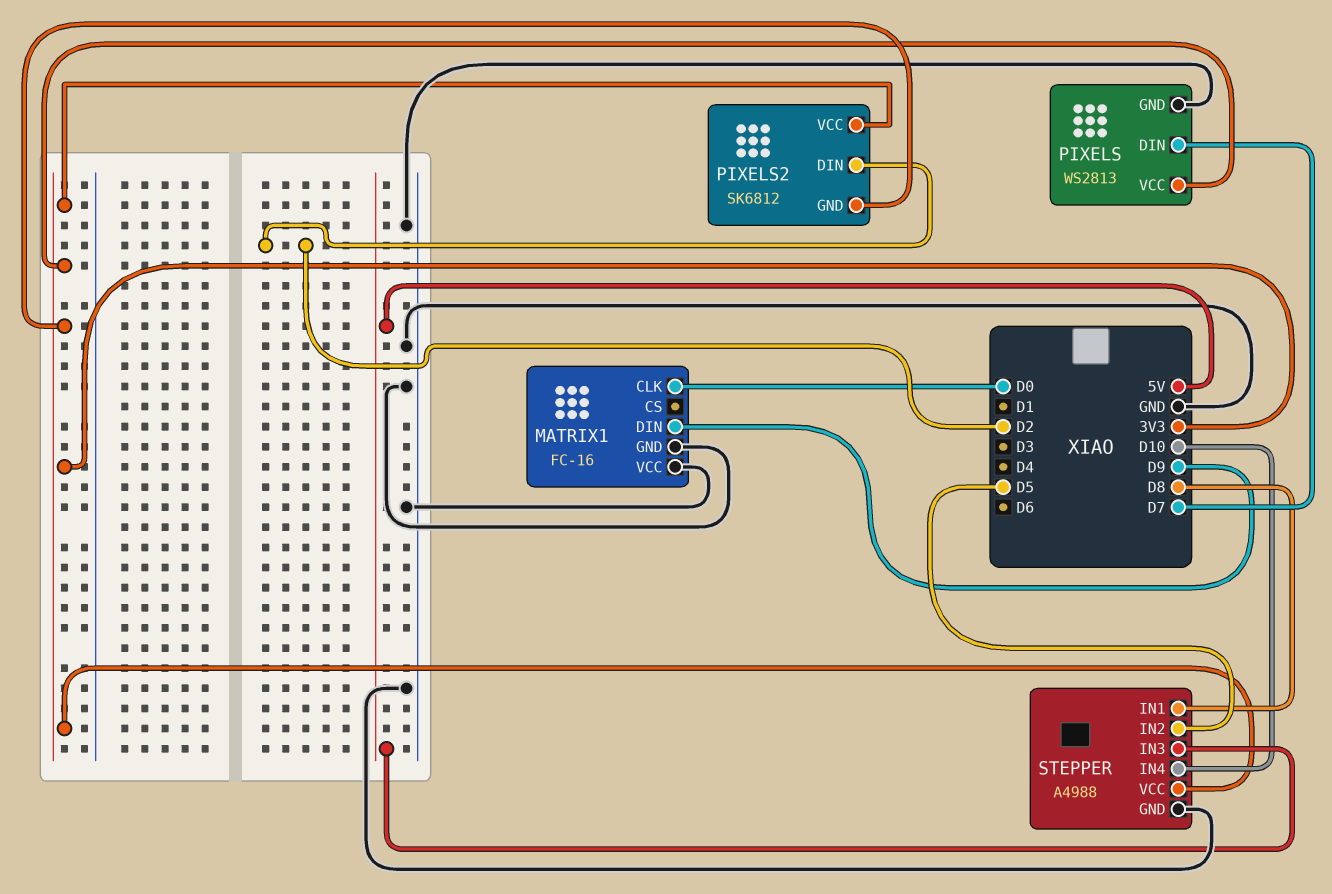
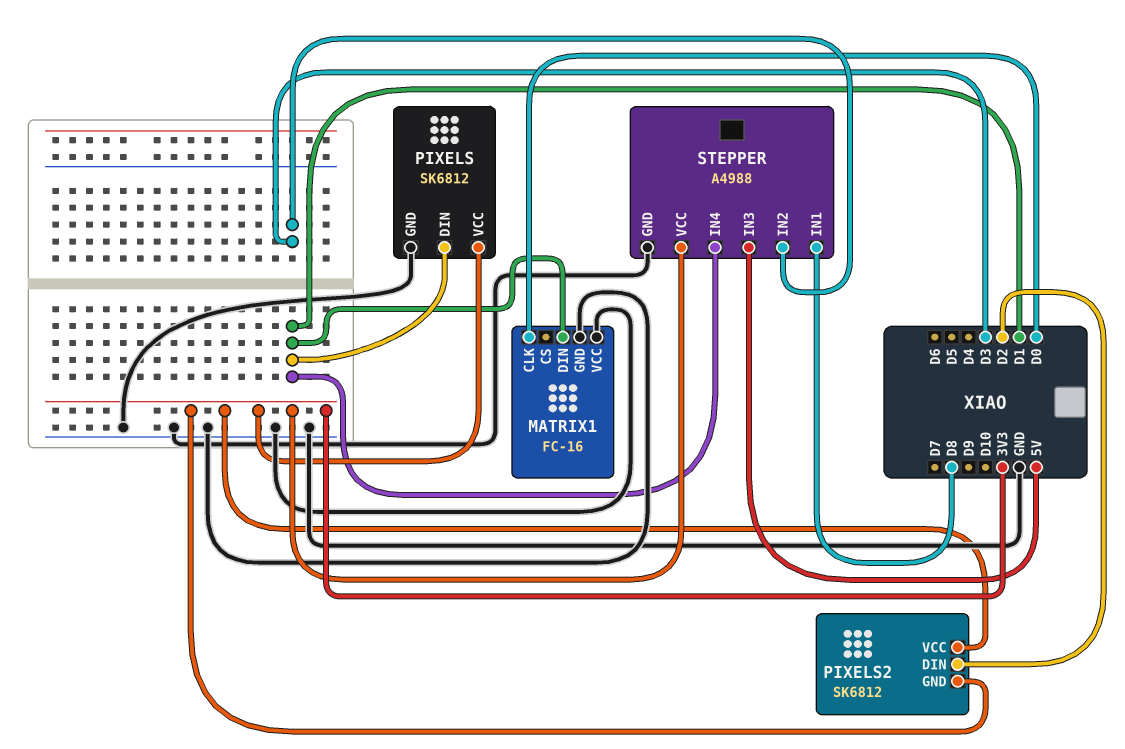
MATRIX1 pin DIN: D9 -> D1
PIXELS: WS2813 -> SK6812
PIXELS pin DIN: D7 -> D1
STEPPER pin IN2: D5 -> D3
STEPPER pin IN4: D10 -> D1

